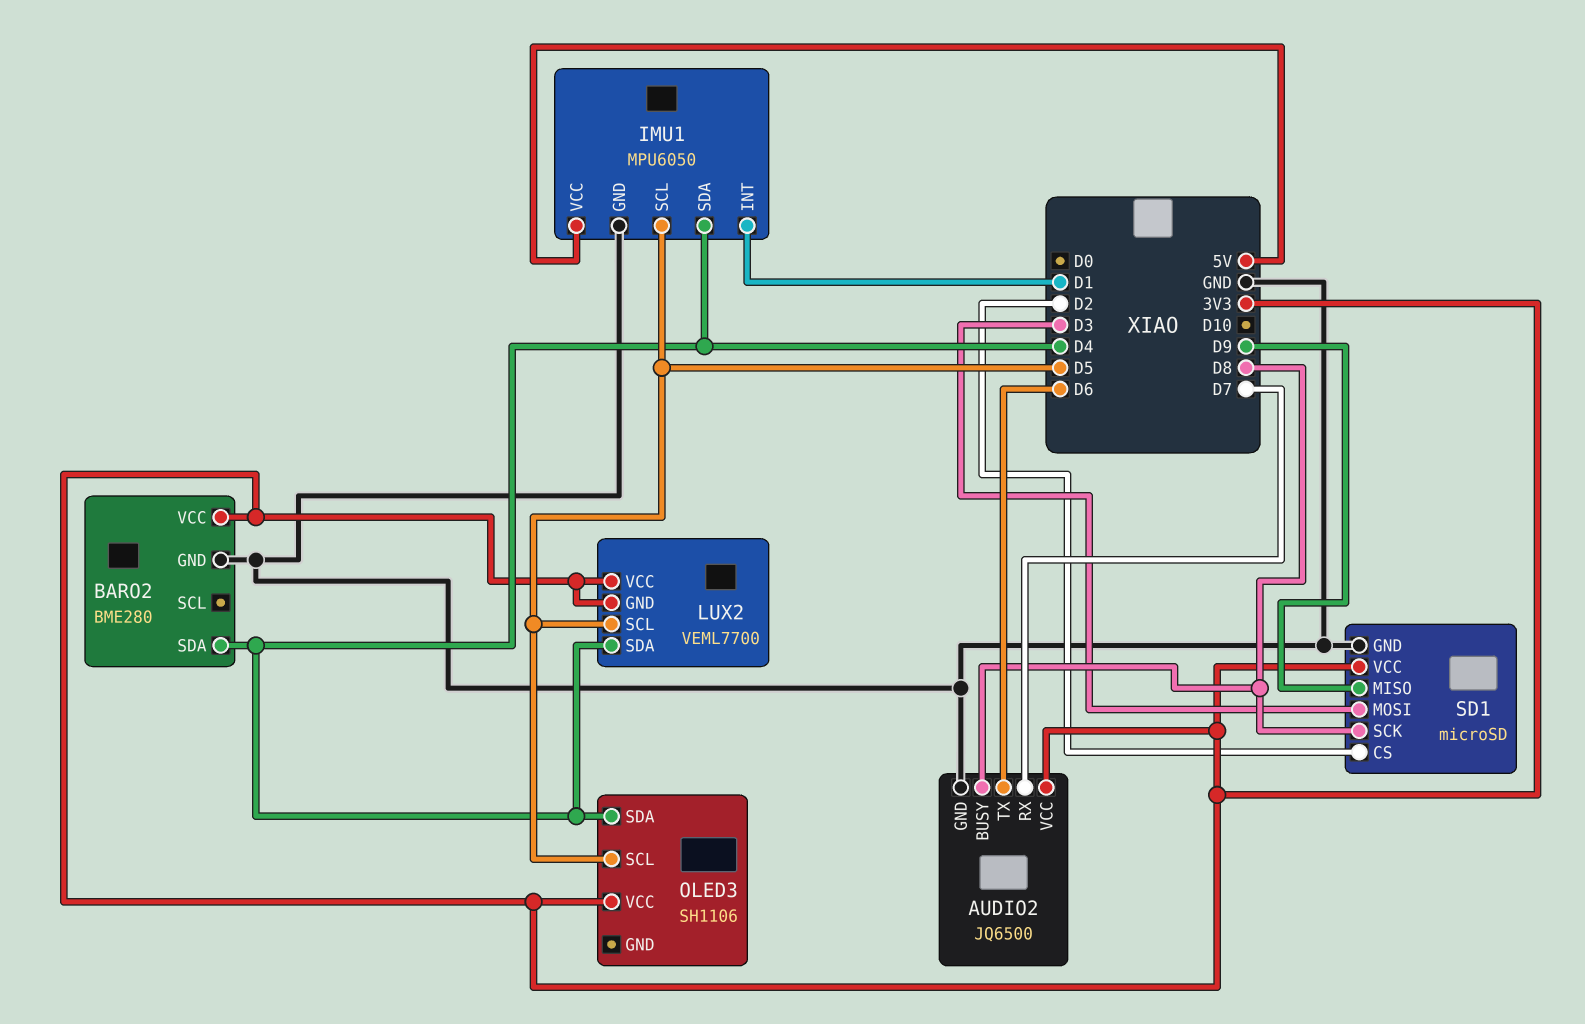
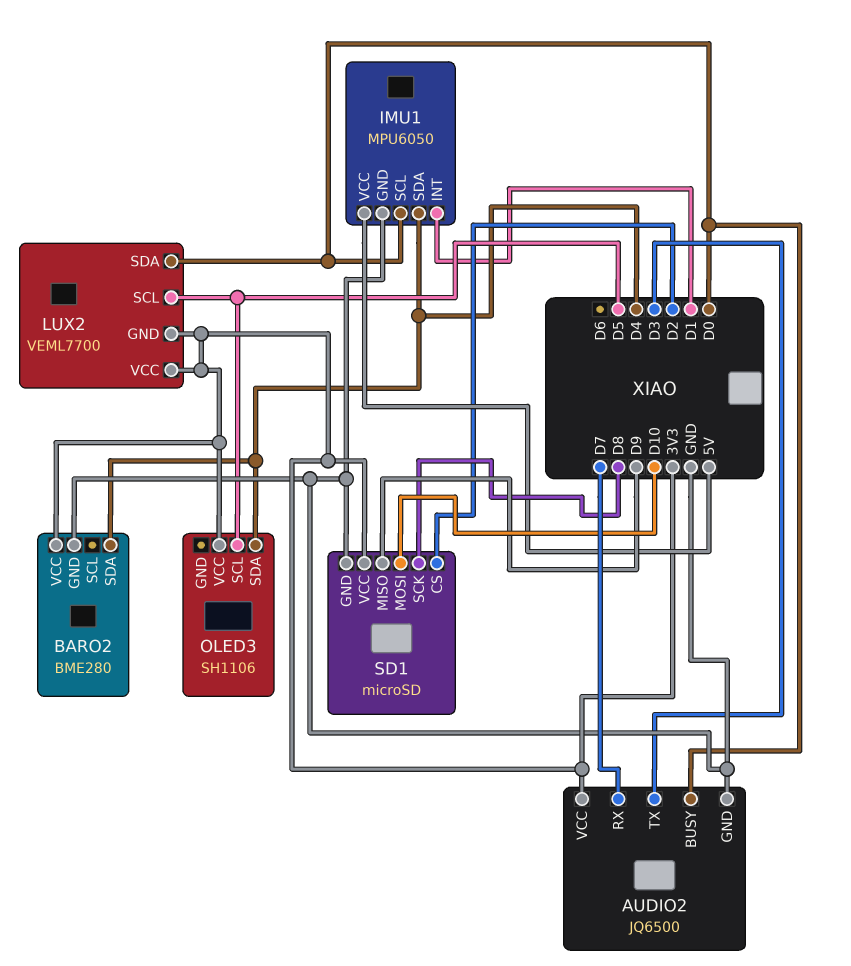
AUDIO2 pin BUSY: D8 -> D0
AUDIO2 pin TX: D6 -> D3
IMU1 pin SCL: D5 -> D0
LUX2 pin SDA: D4 -> D0
SD1 pin MOSI: D3 -> D10

